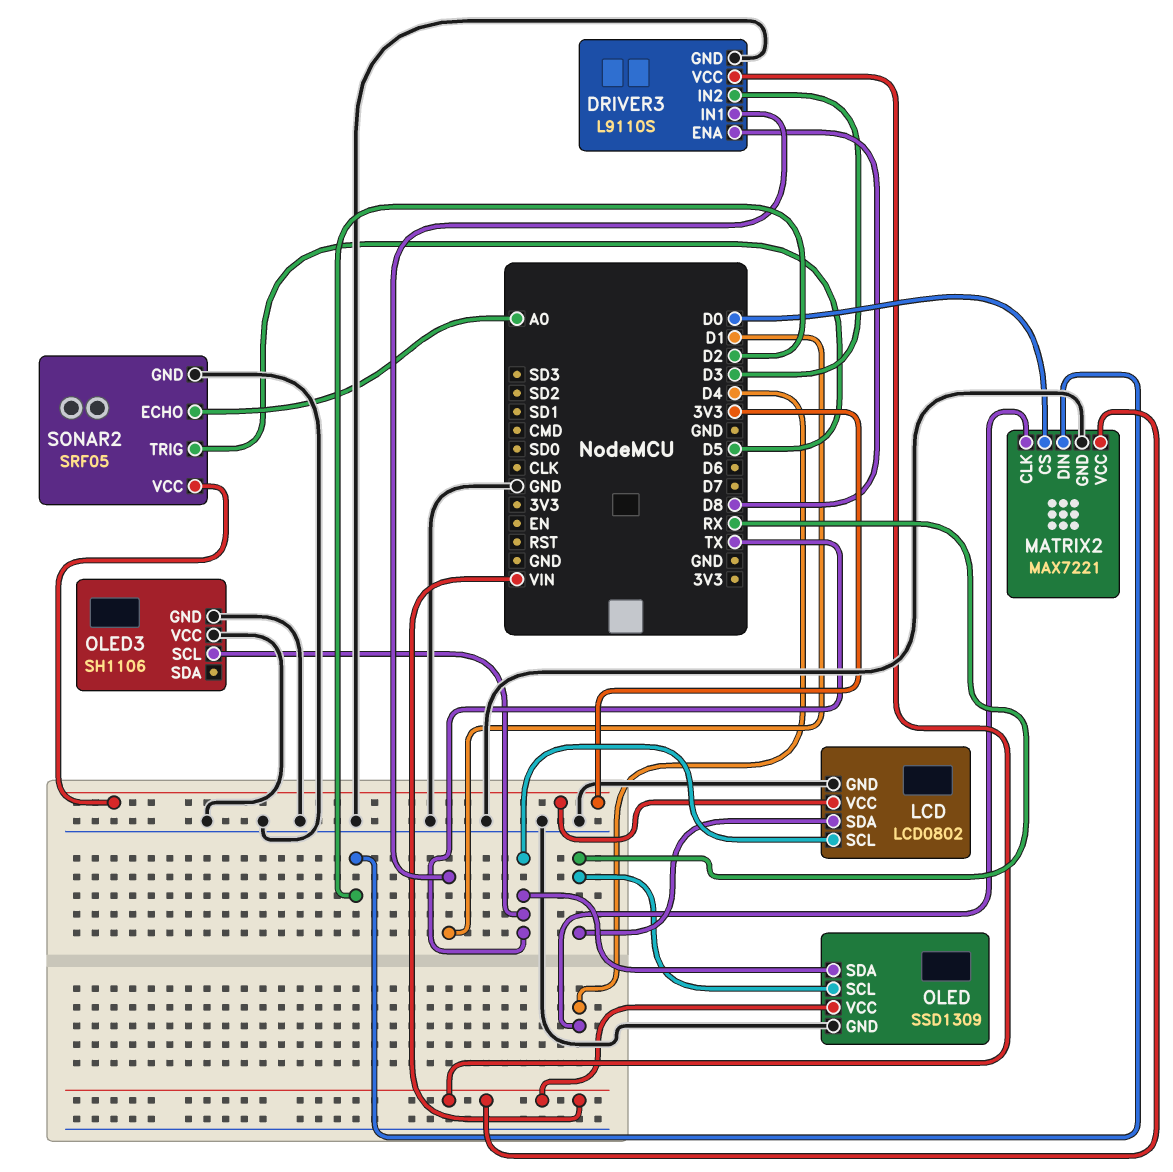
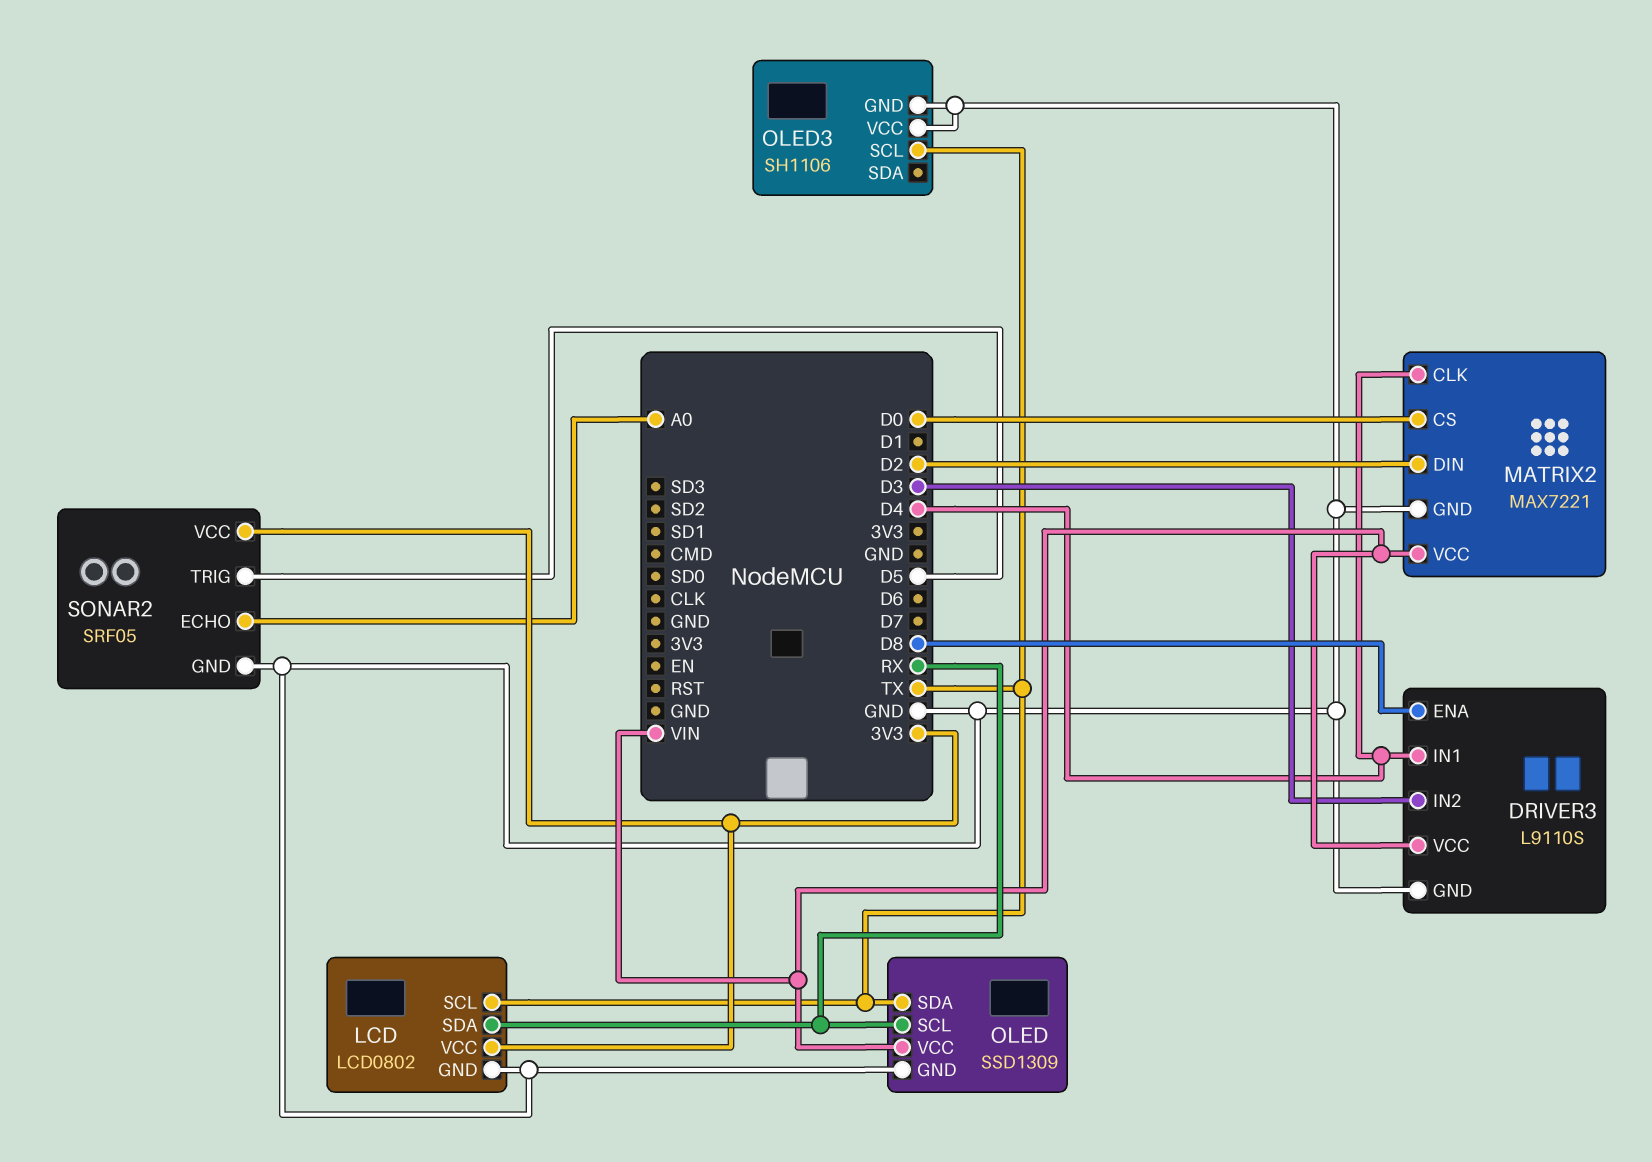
DRIVER3 pin IN1: D1 -> D4

